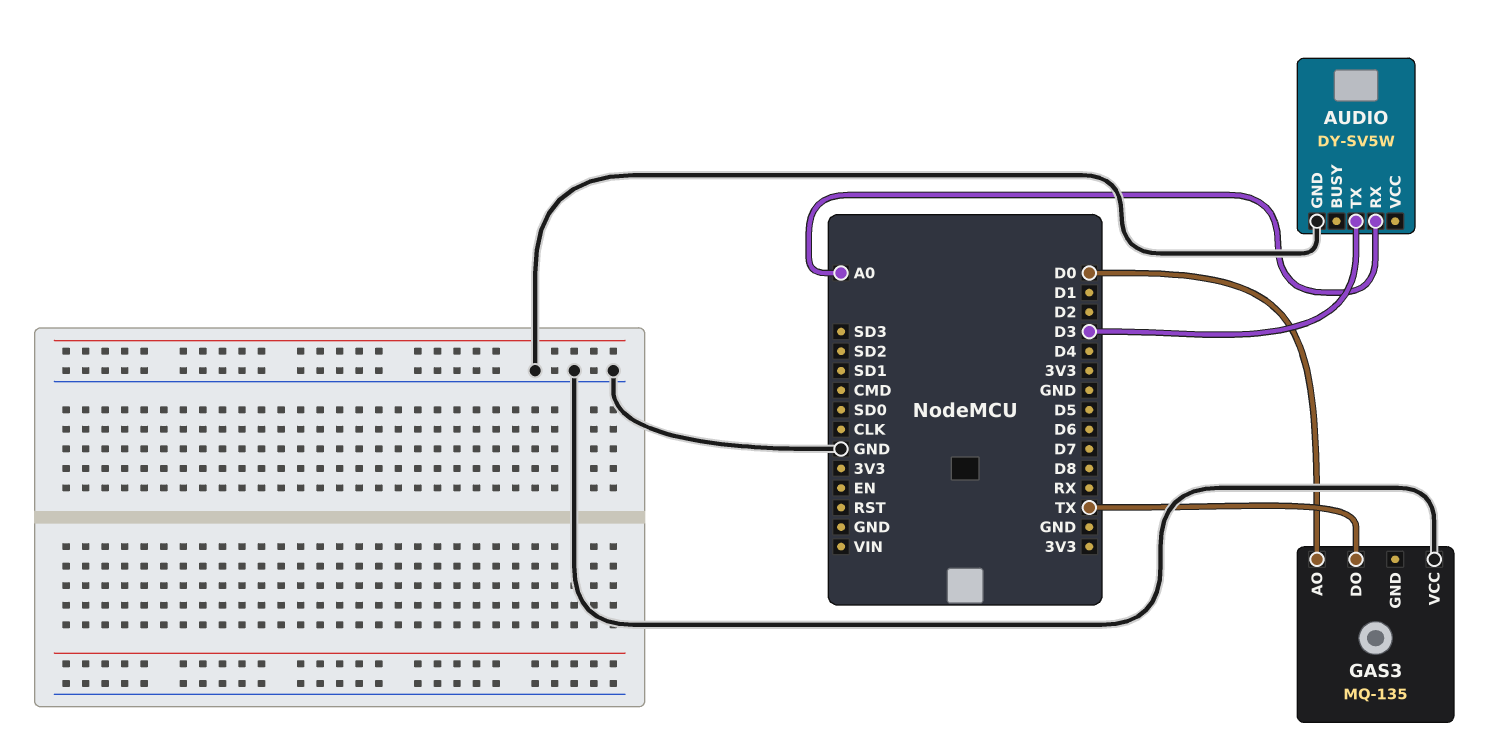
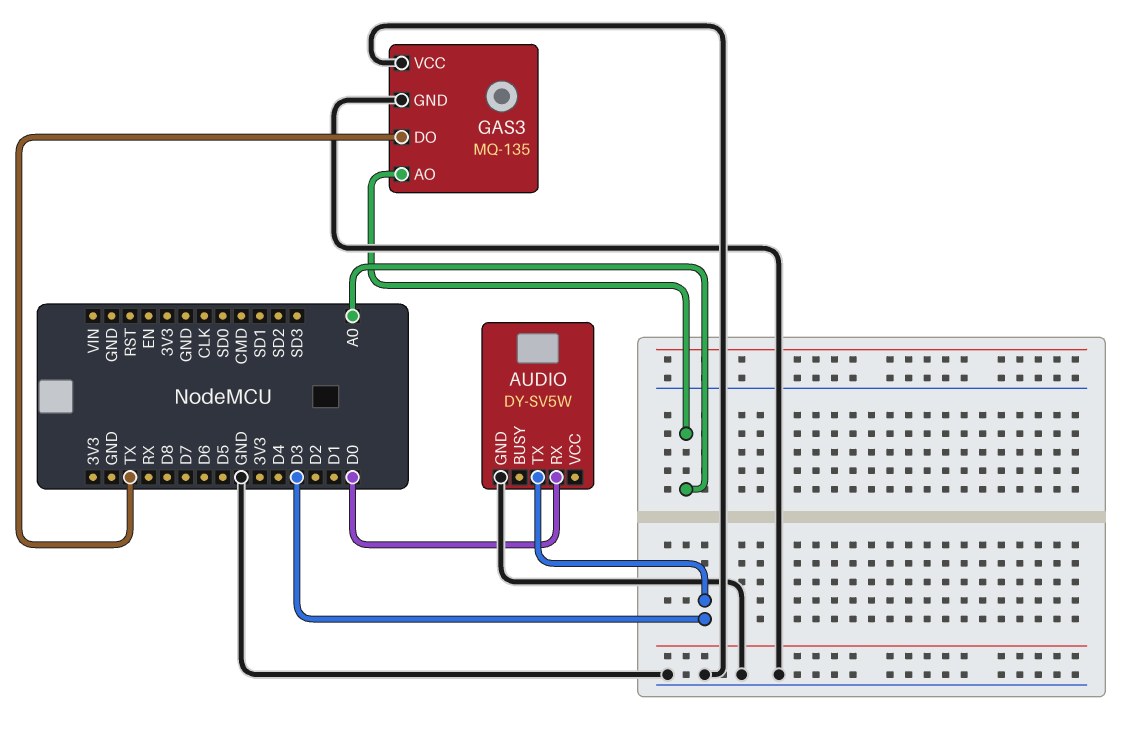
AUDIO pin RX: A0 -> D0
GAS3 pin AO: D0 -> A0
GAS3 pin GND: none -> GND

